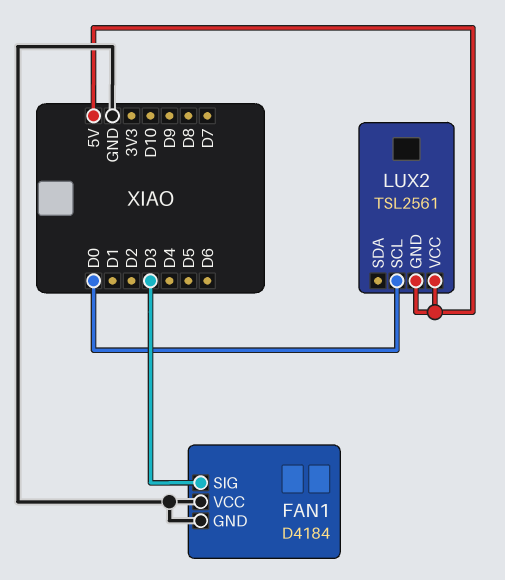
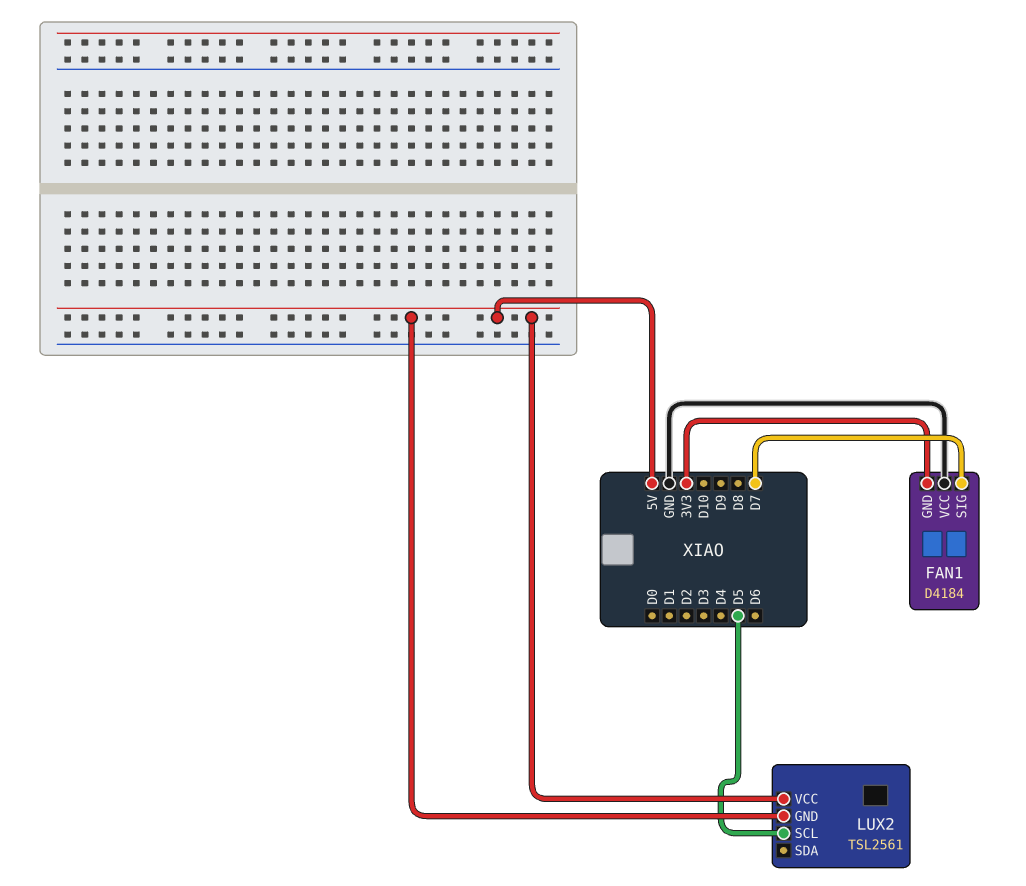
FAN1 pin GND: GND -> 3V3
FAN1 pin SIG: D3 -> D7
LUX2 pin SCL: D0 -> D5

